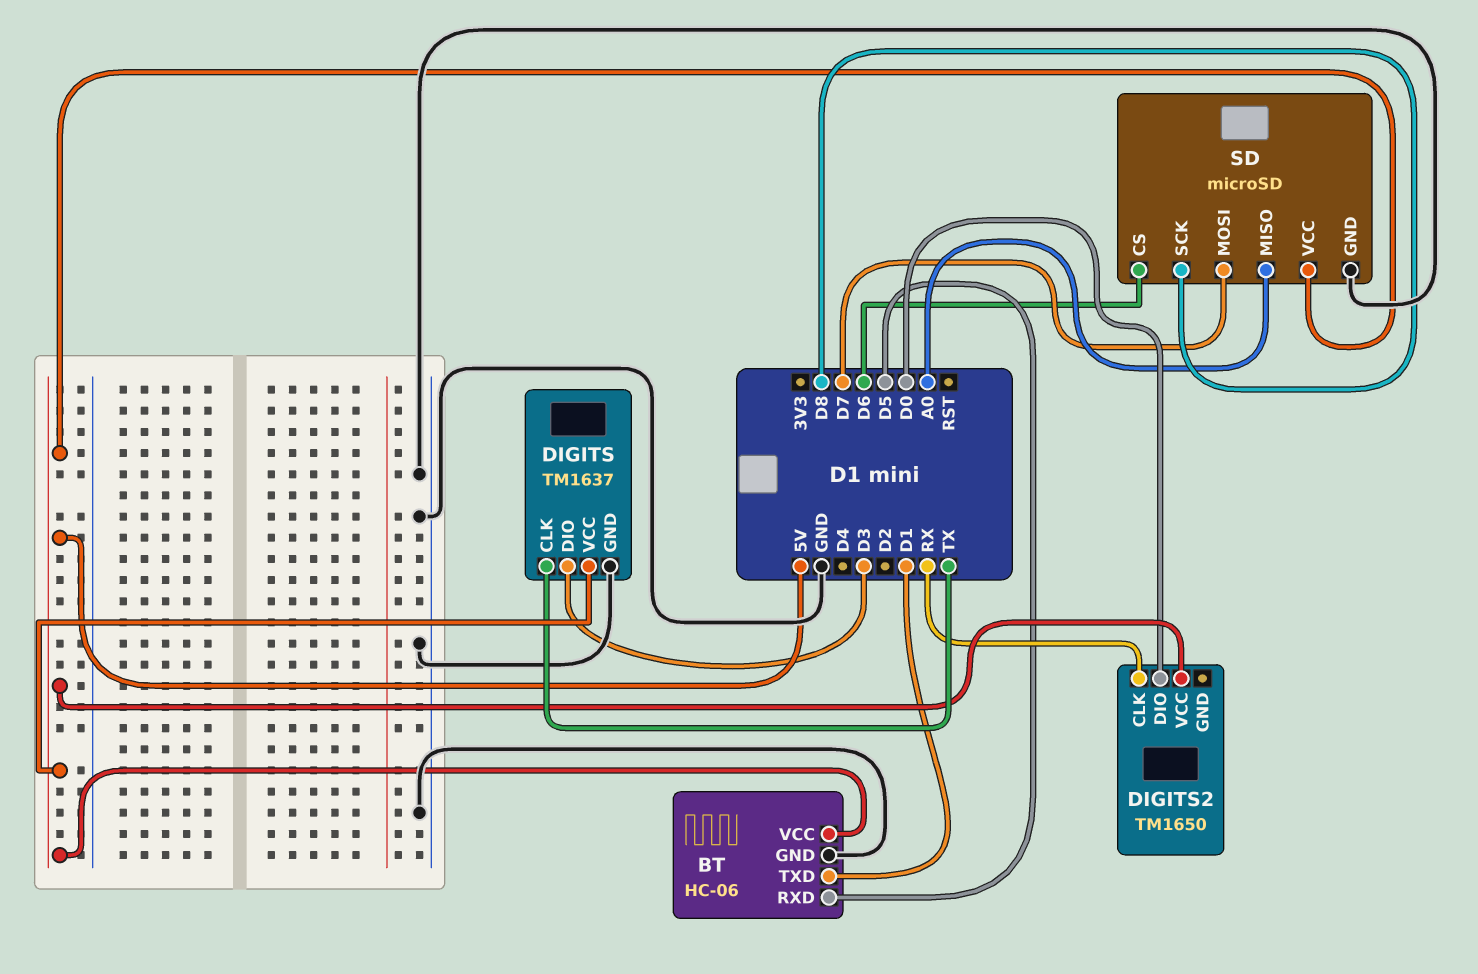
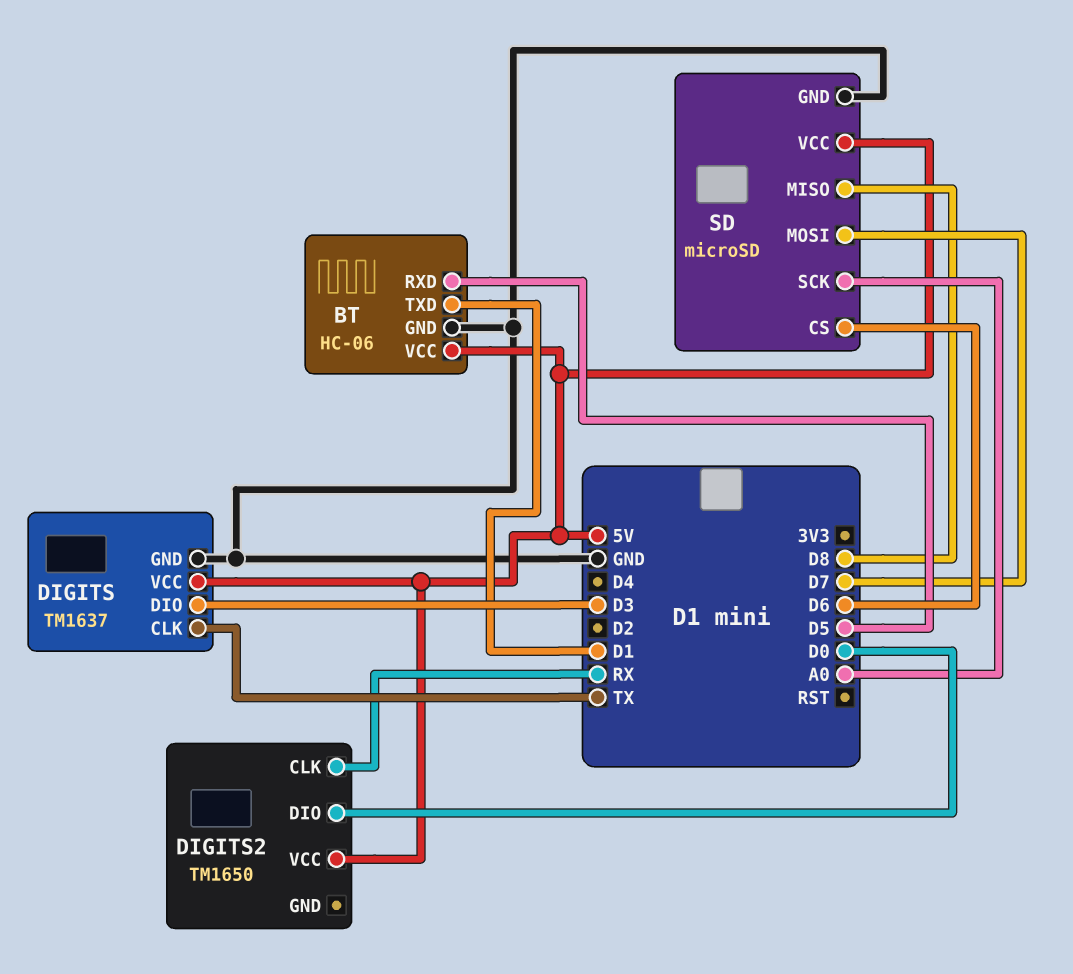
SD pin MISO: A0 -> D8
SD pin SCK: D8 -> A0

